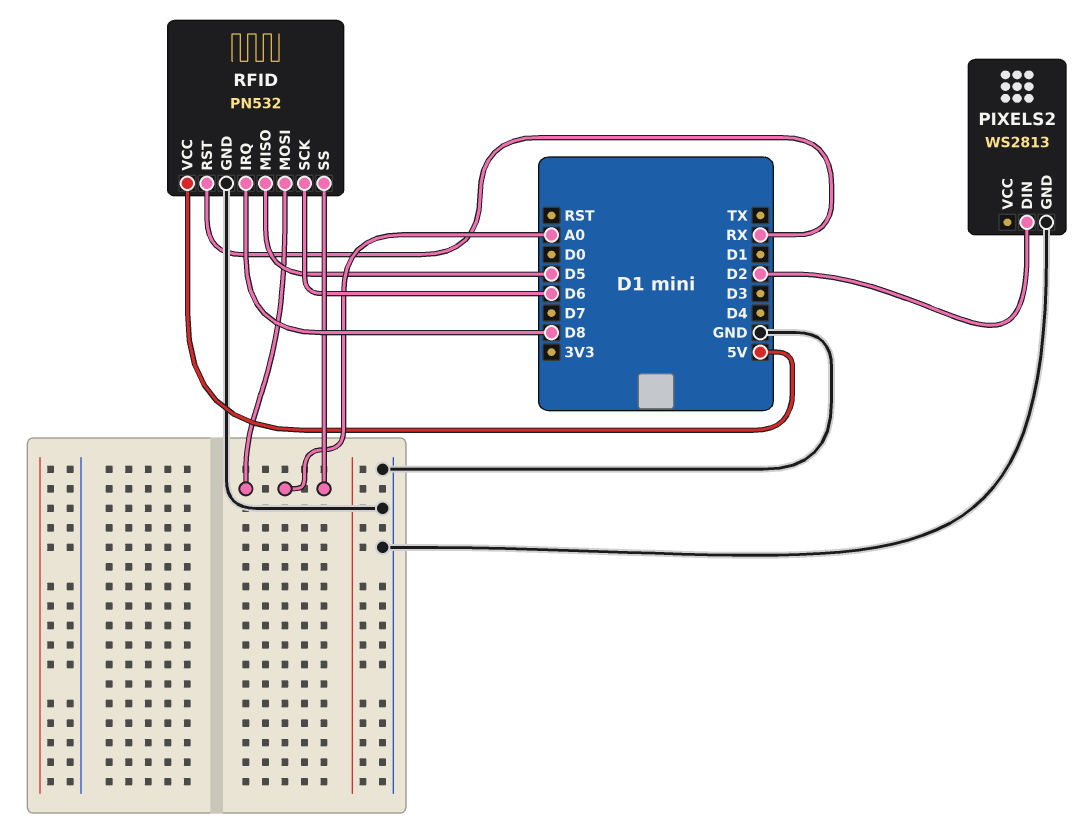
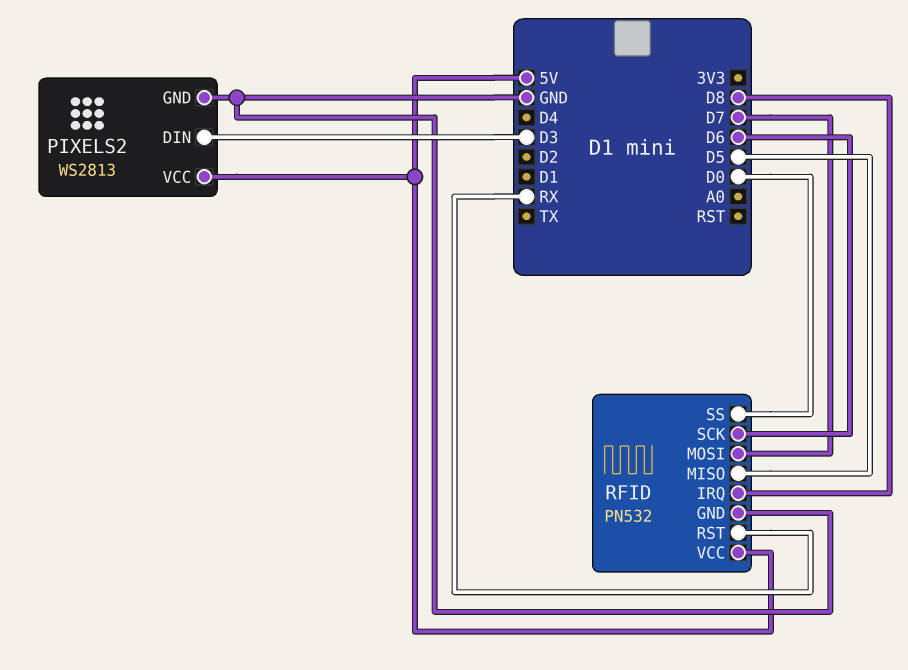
PIXELS2 pin DIN: D2 -> D3
PIXELS2 pin VCC: none -> 5V
RFID pin MOSI: A0 -> D7
RFID pin SS: A0 -> D0

